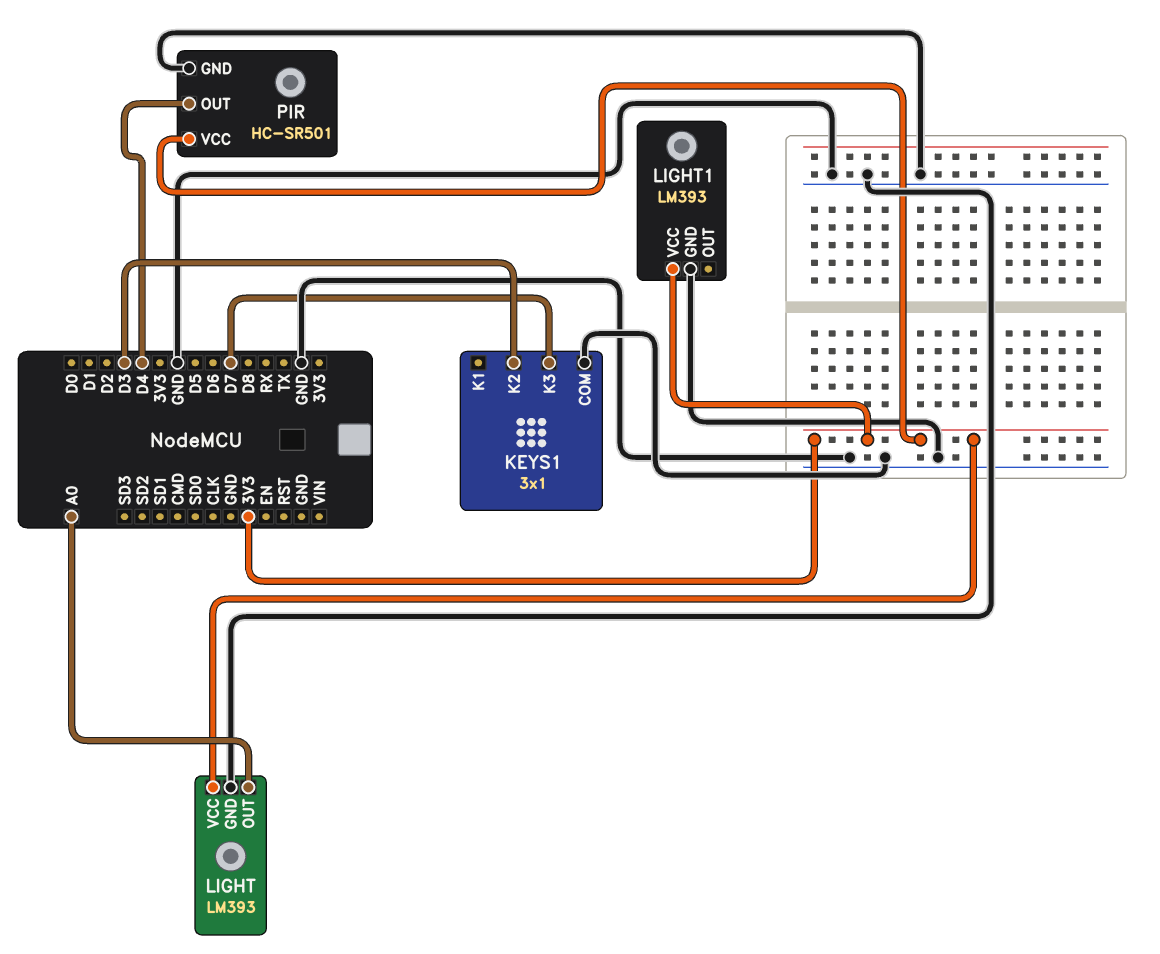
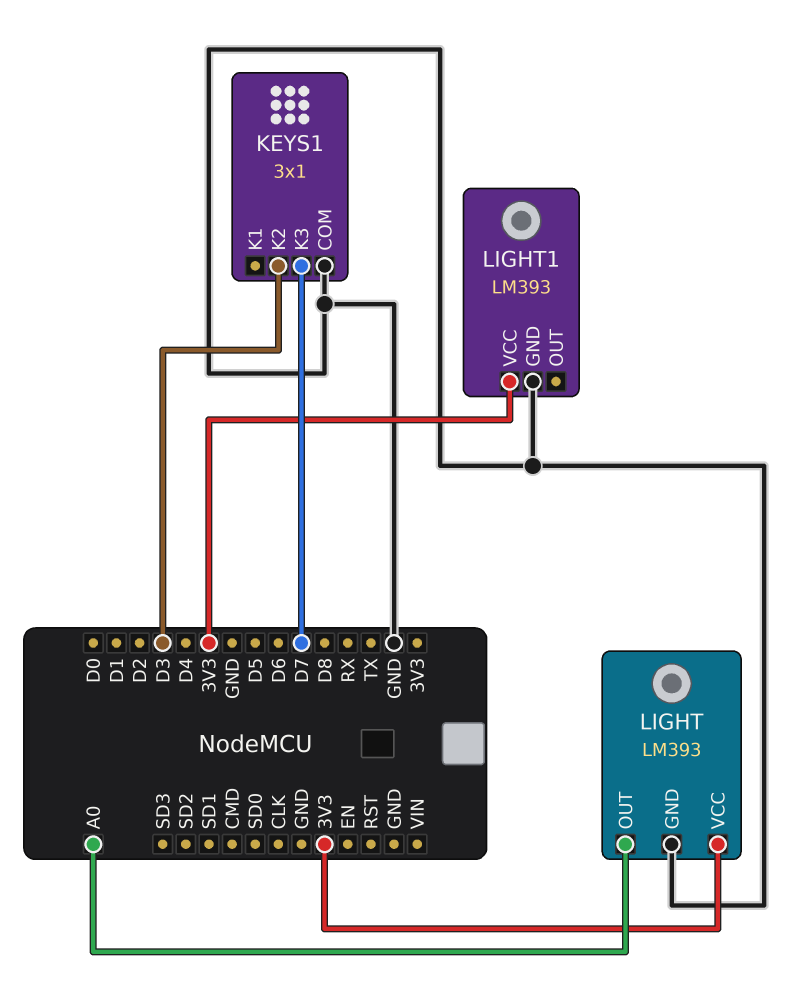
PIR: HC-SR501 -> none
PIR pin GND: GND -> none
PIR pin OUT: D4 -> none
PIR pin VCC: 3V3 -> none

